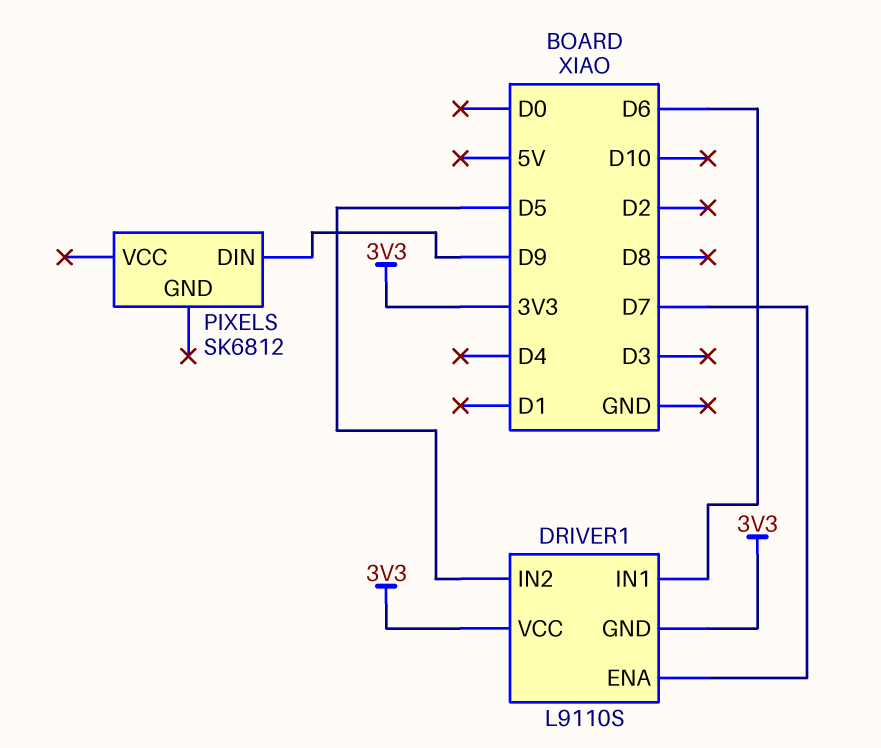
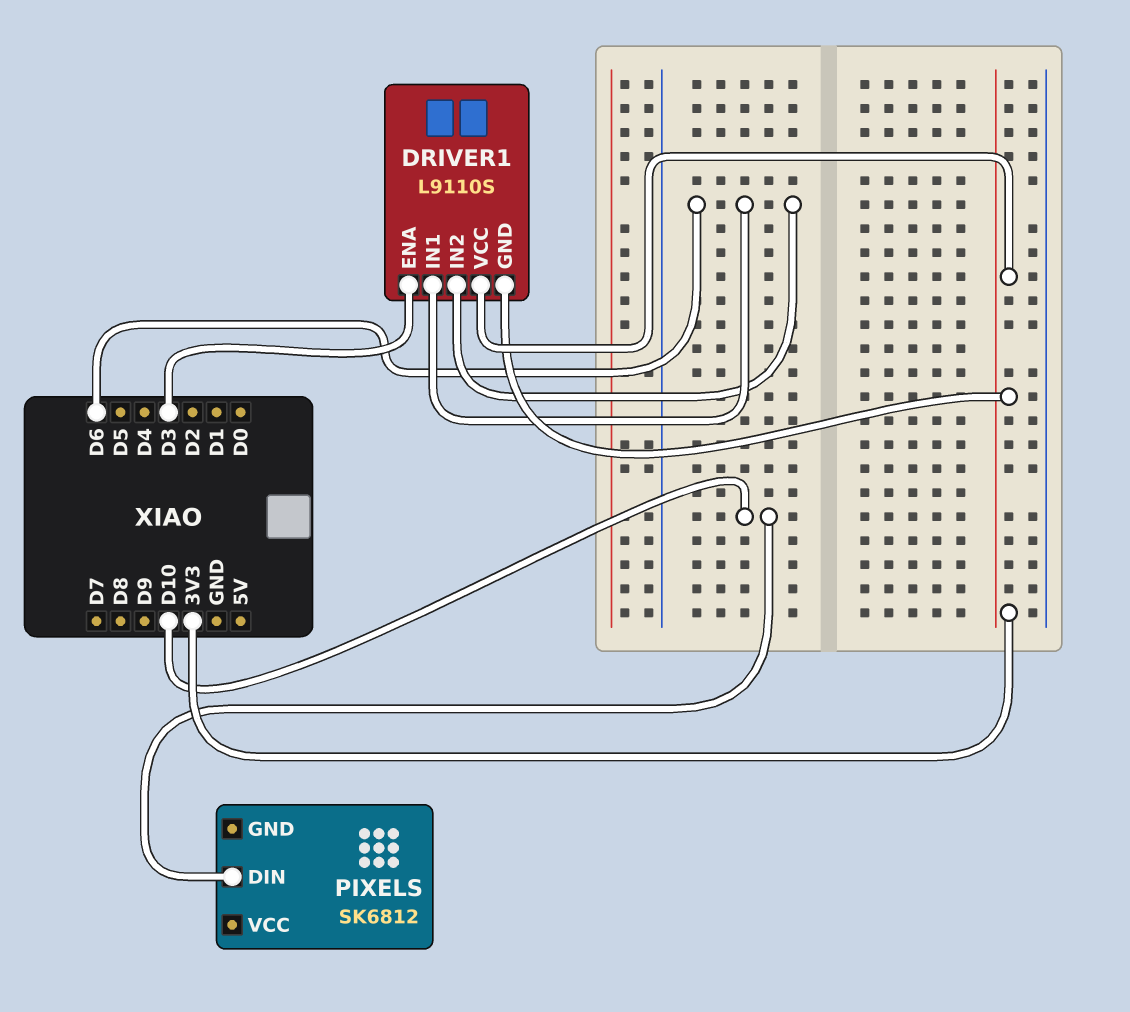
DRIVER1 pin ENA: D7 -> D3
DRIVER1 pin IN2: D5 -> D6
PIXELS pin DIN: D9 -> D10

